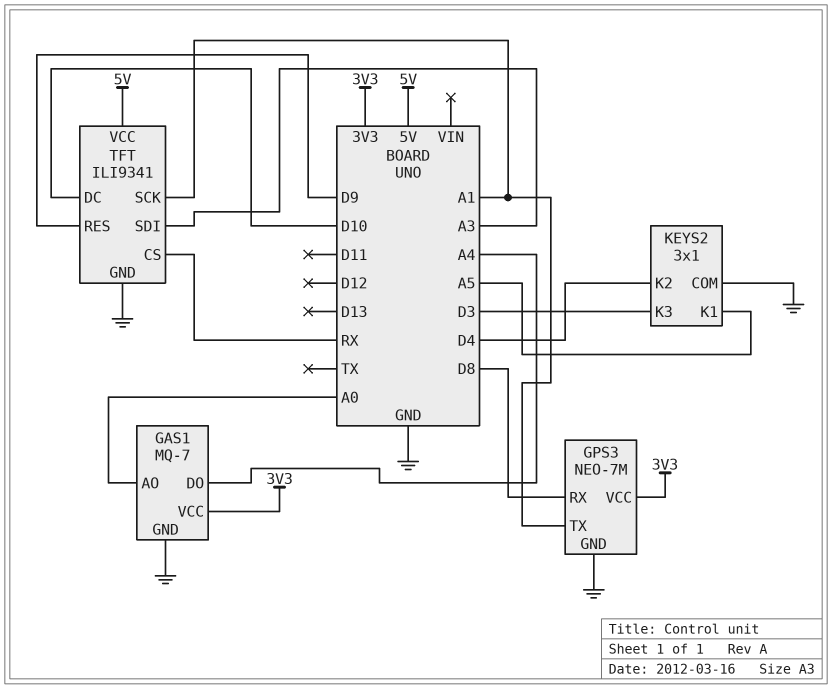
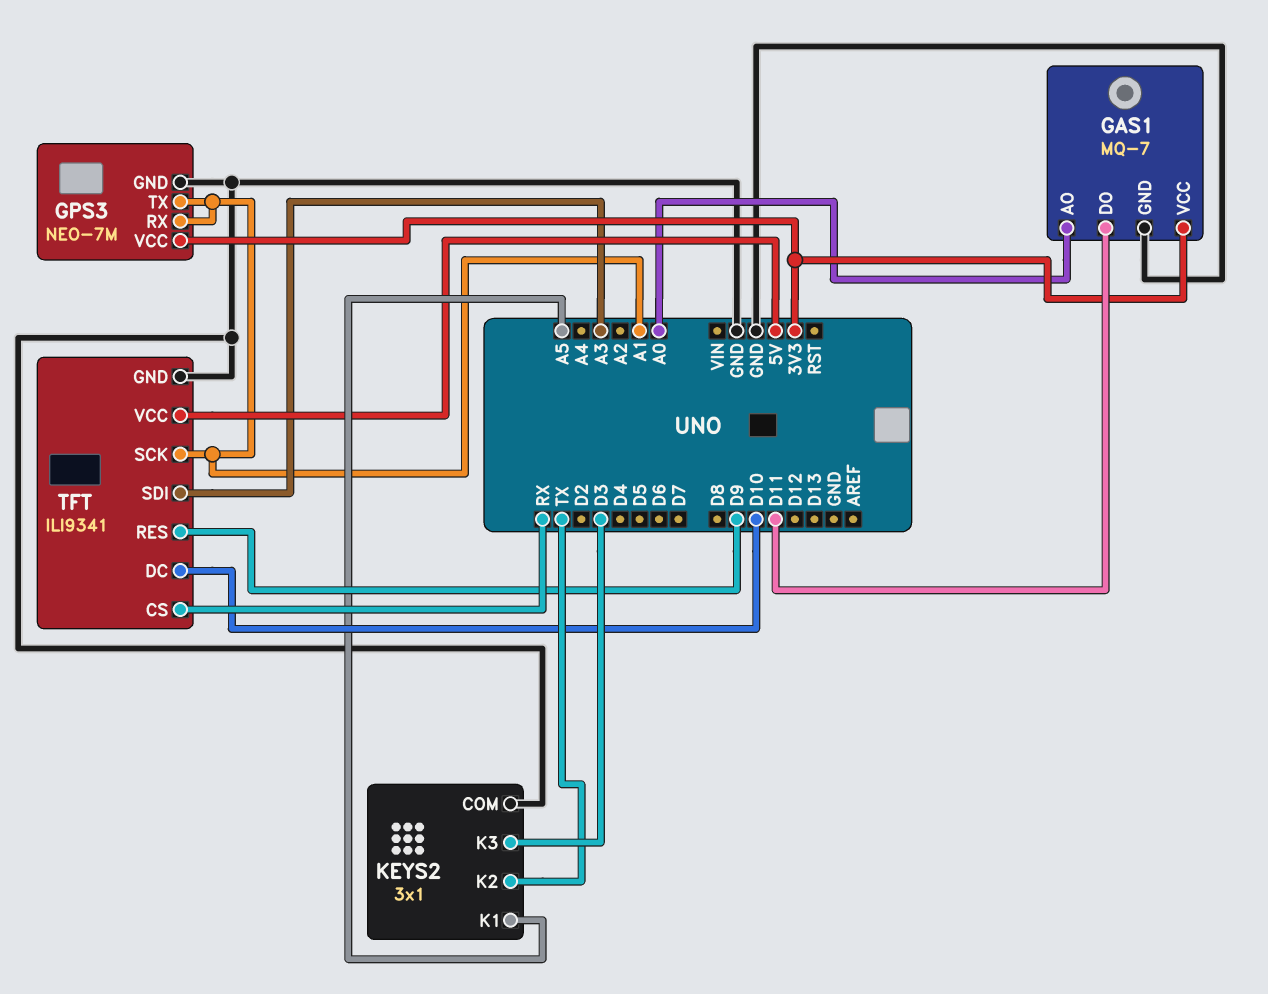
GAS1 pin DO: A4 -> D11
GPS3 pin RX: D8 -> A1
KEYS2 pin K2: D4 -> TX

